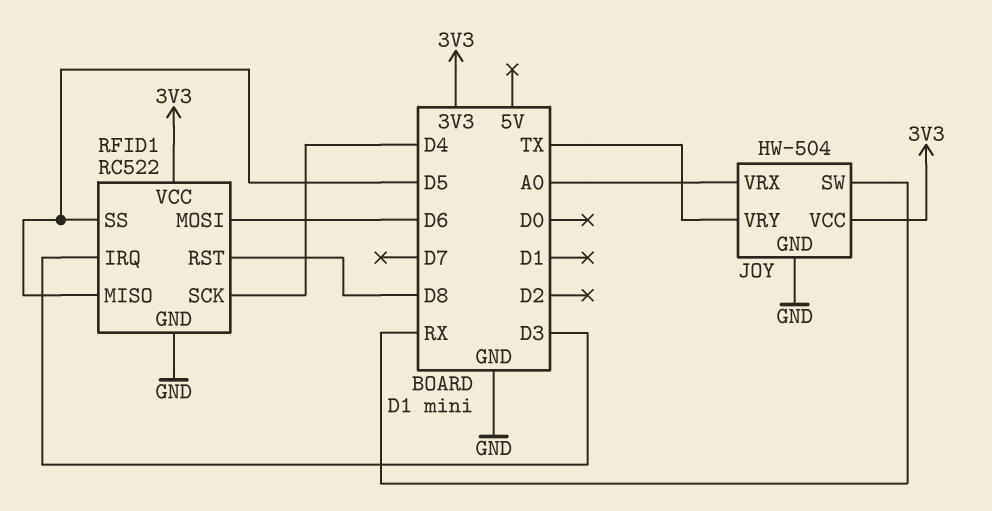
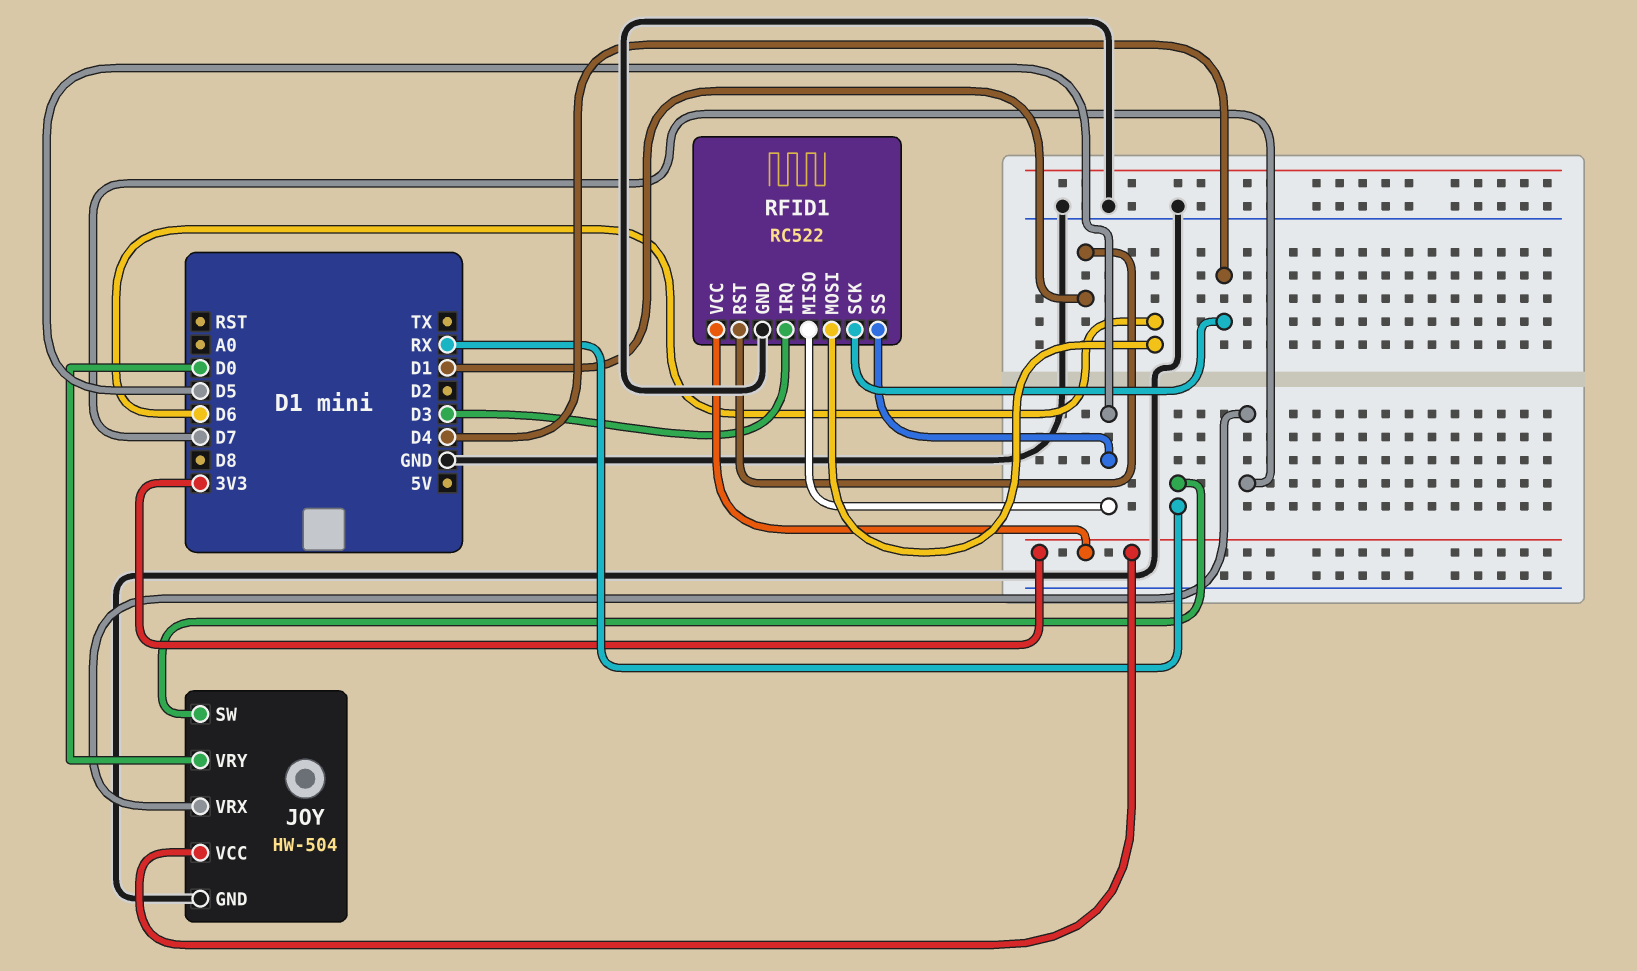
JOY pin VRX: A0 -> D7
JOY pin VRY: TX -> D0
RFID1 pin RST: D8 -> D1

